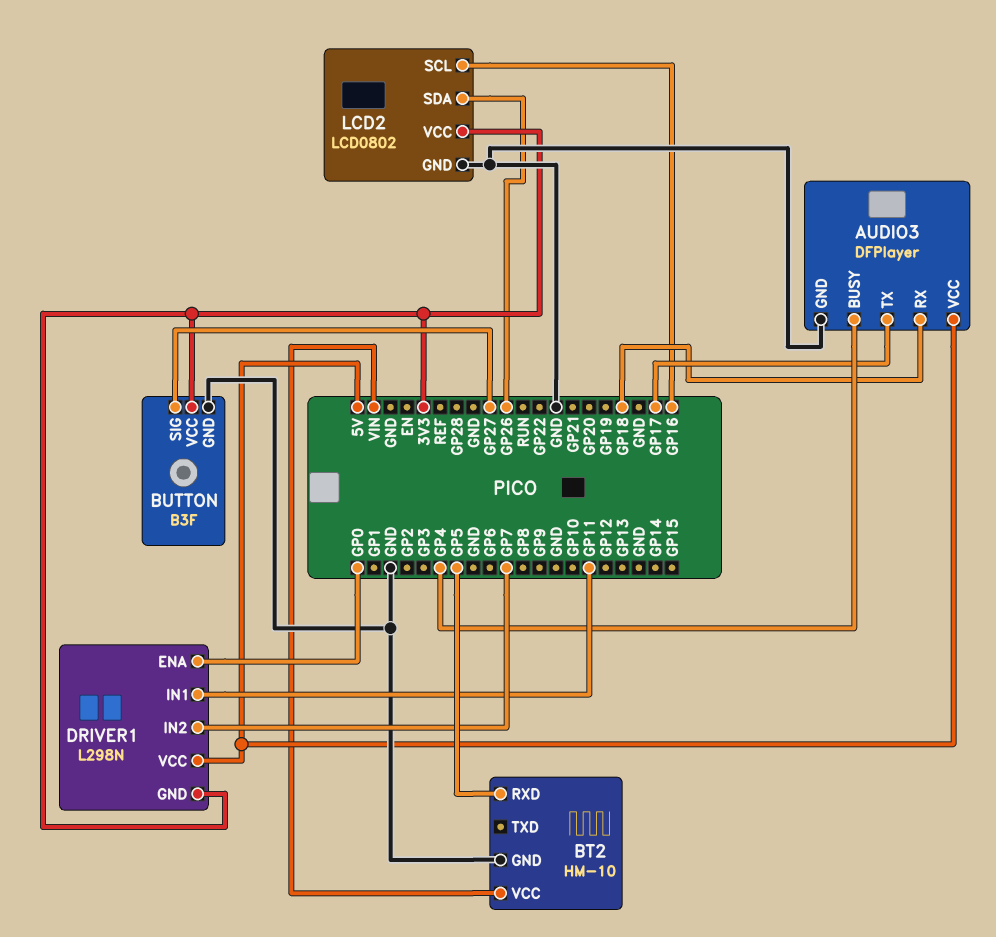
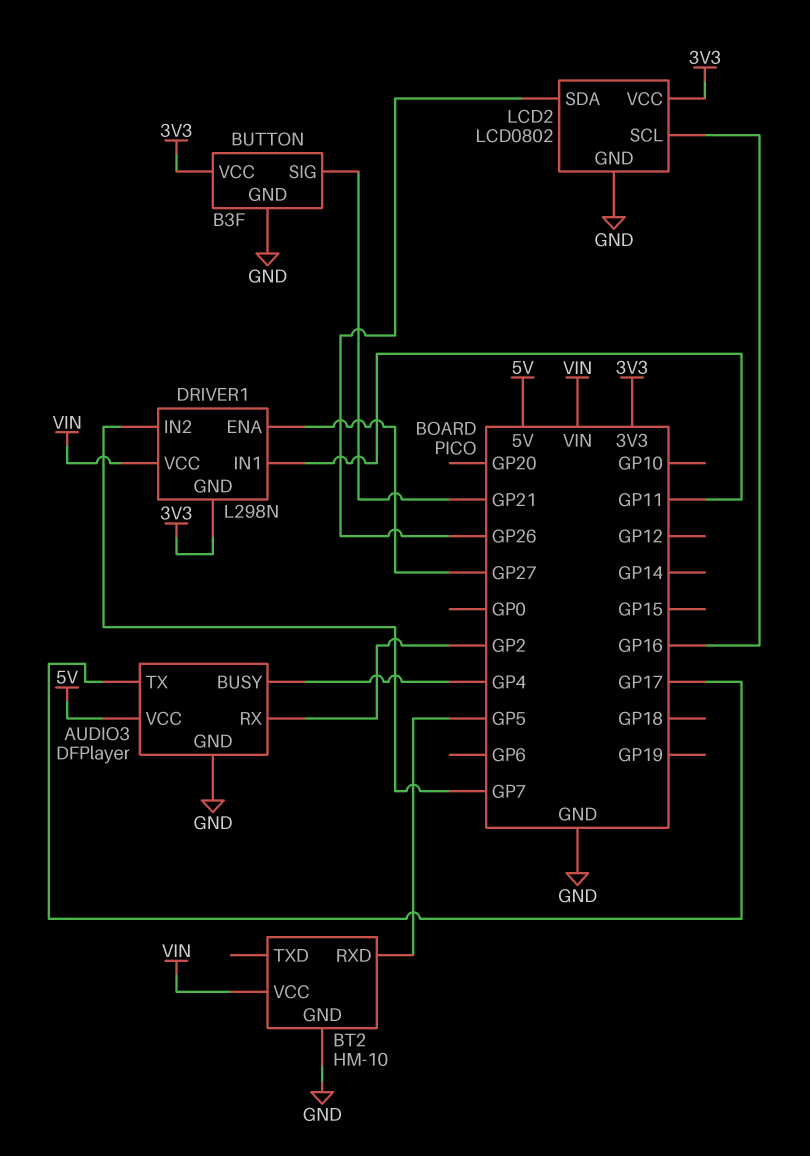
AUDIO3 pin RX: GP18 -> GP2
BUTTON pin SIG: GP27 -> GP21
DRIVER1 pin ENA: GP0 -> GP27
DRIVER1 pin VCC: 5V -> VIN

